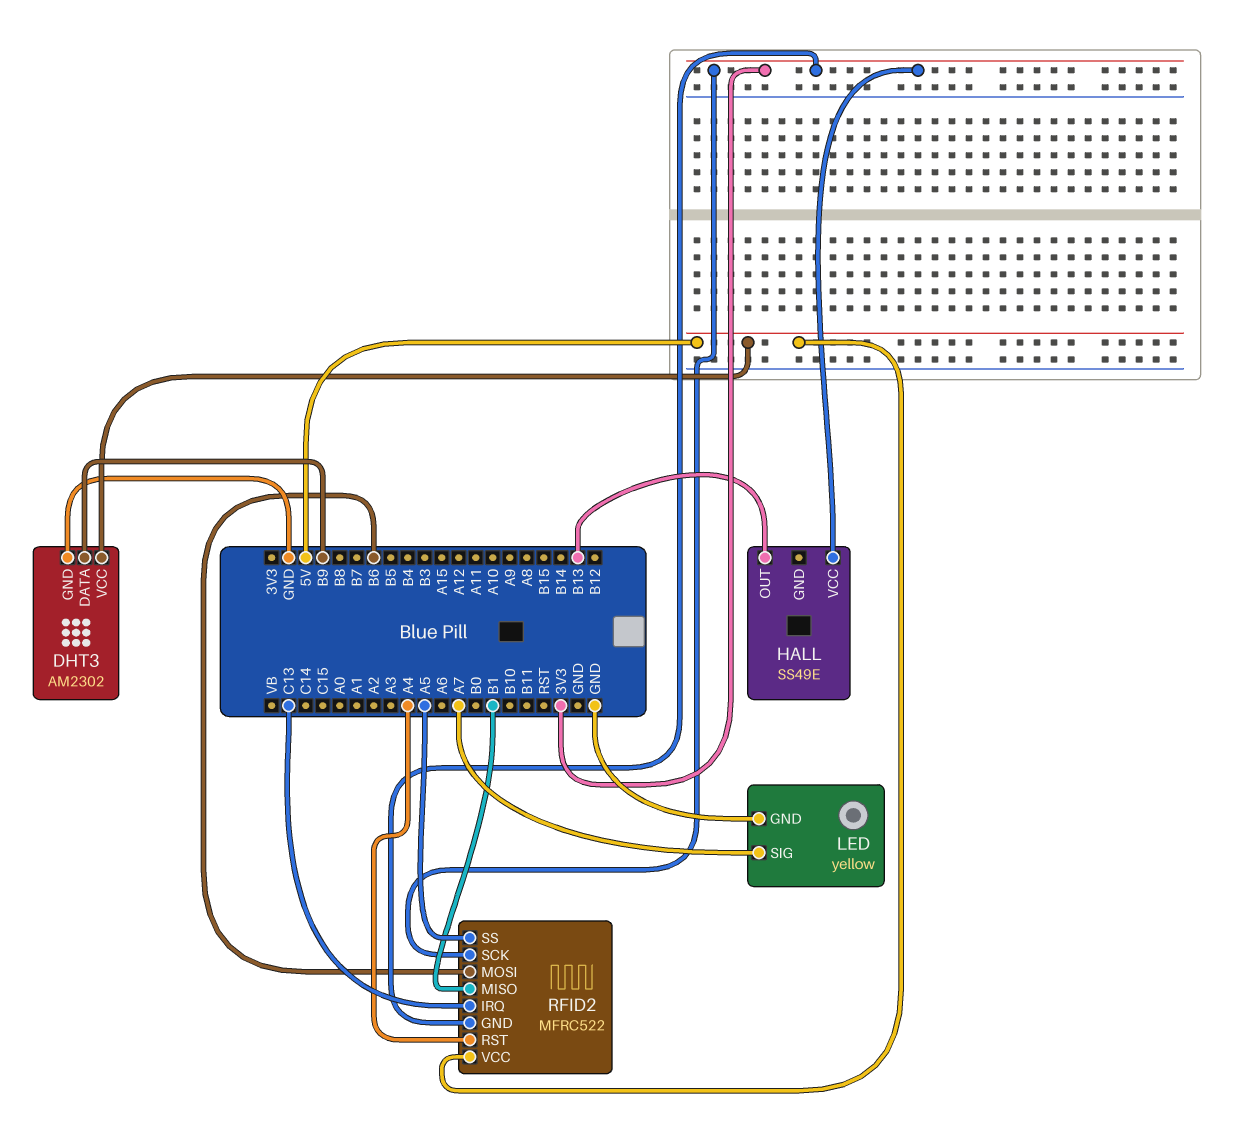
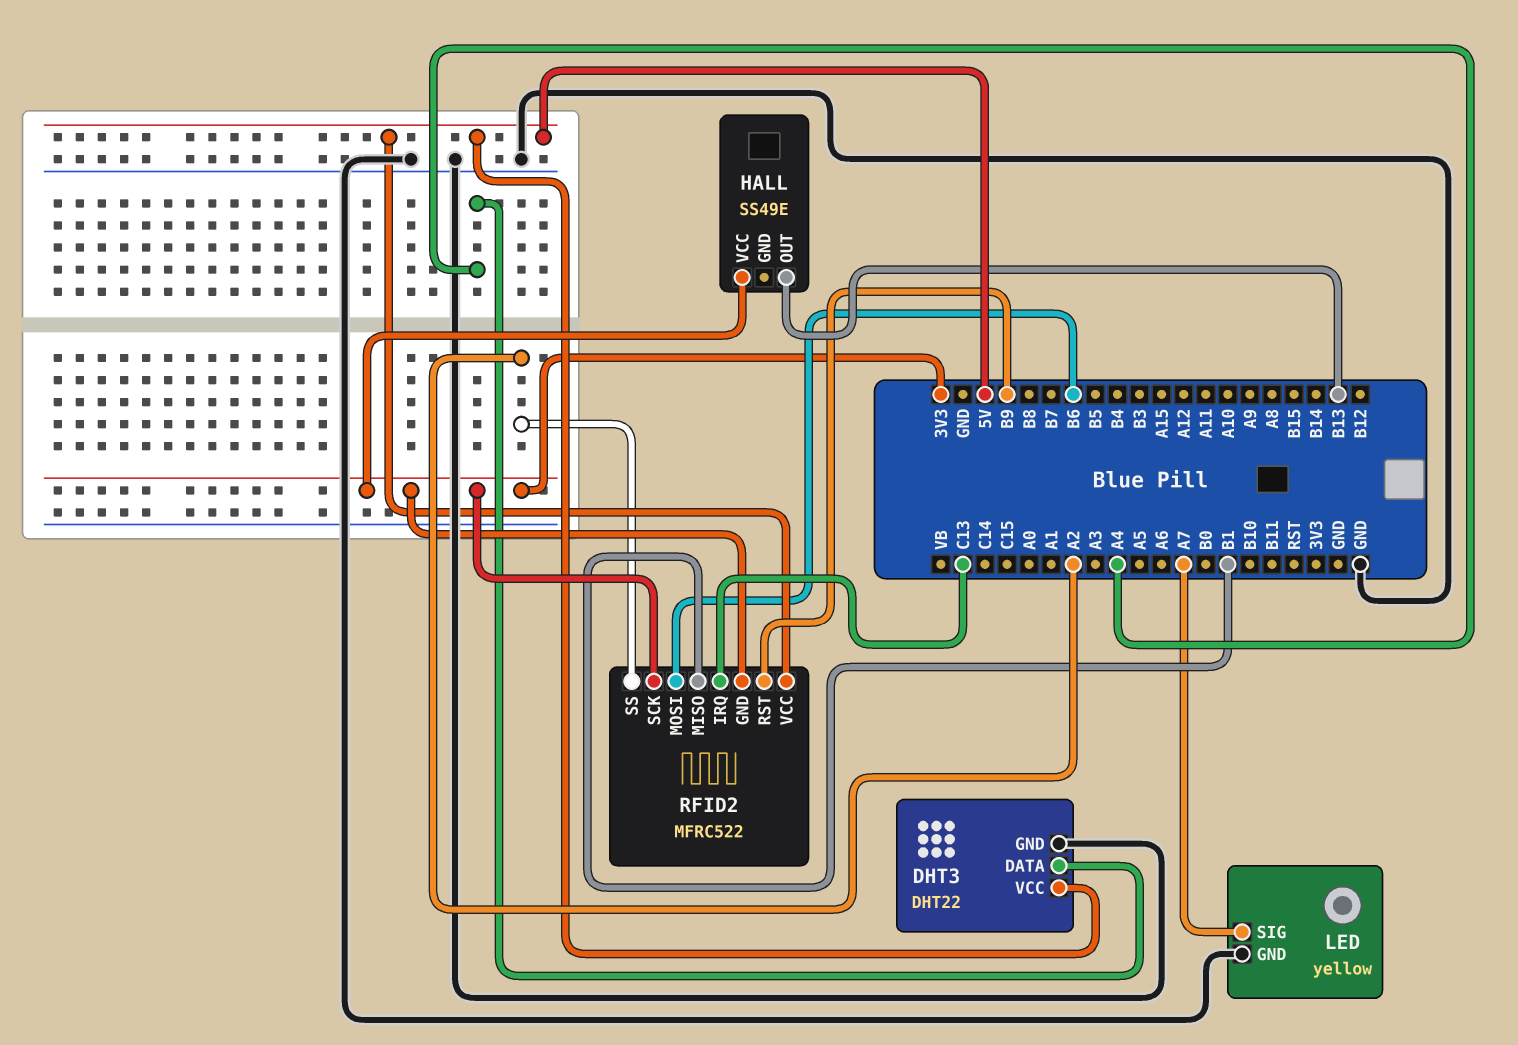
DHT3: AM2302 -> DHT22
DHT3 pin DATA: B9 -> A4
RFID2 pin RST: A4 -> B9
RFID2 pin SS: A5 -> A2

